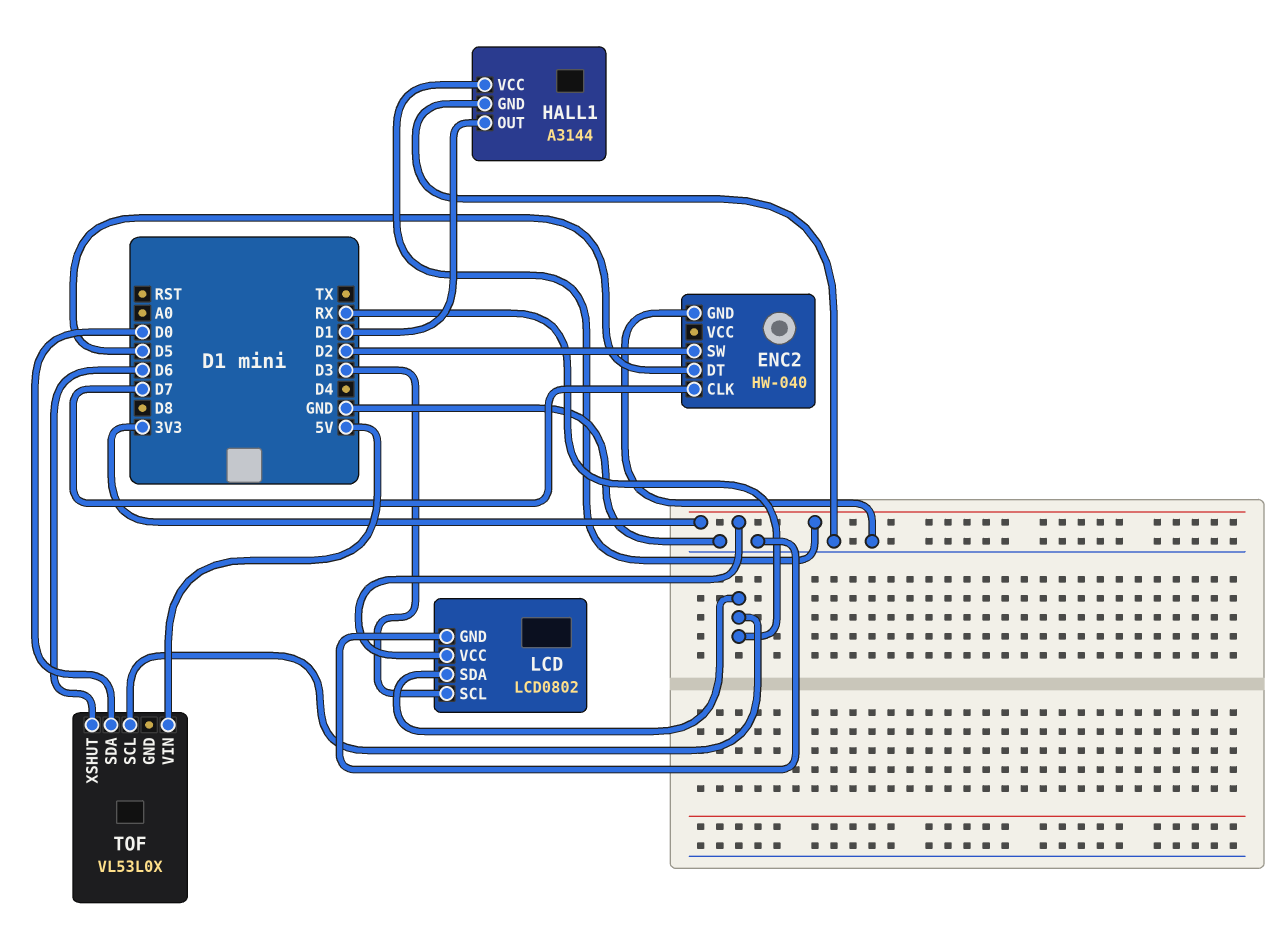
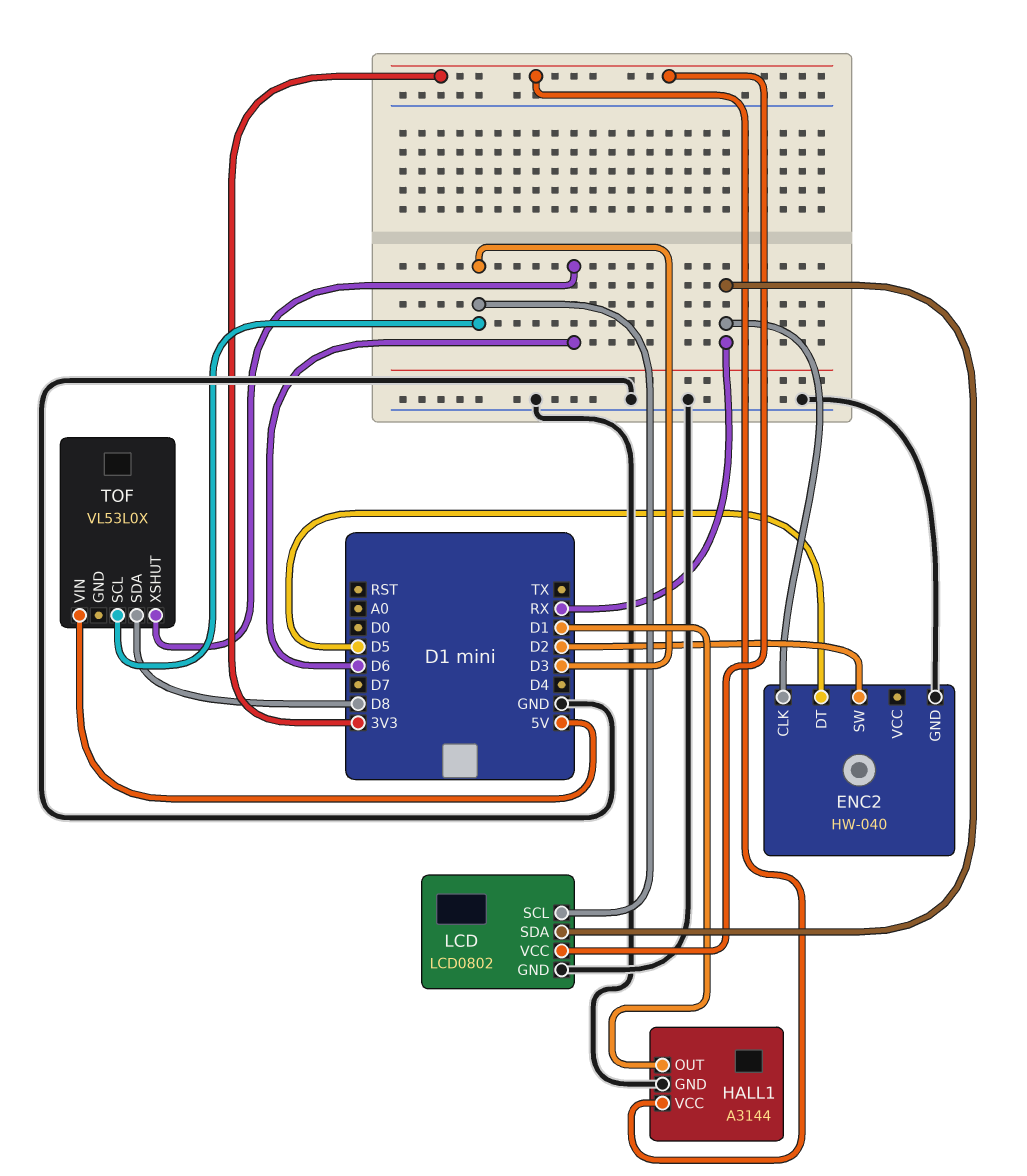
ENC2 pin CLK: D7 -> RX
TOF pin SCL: RX -> D3
TOF pin SDA: D0 -> D8

